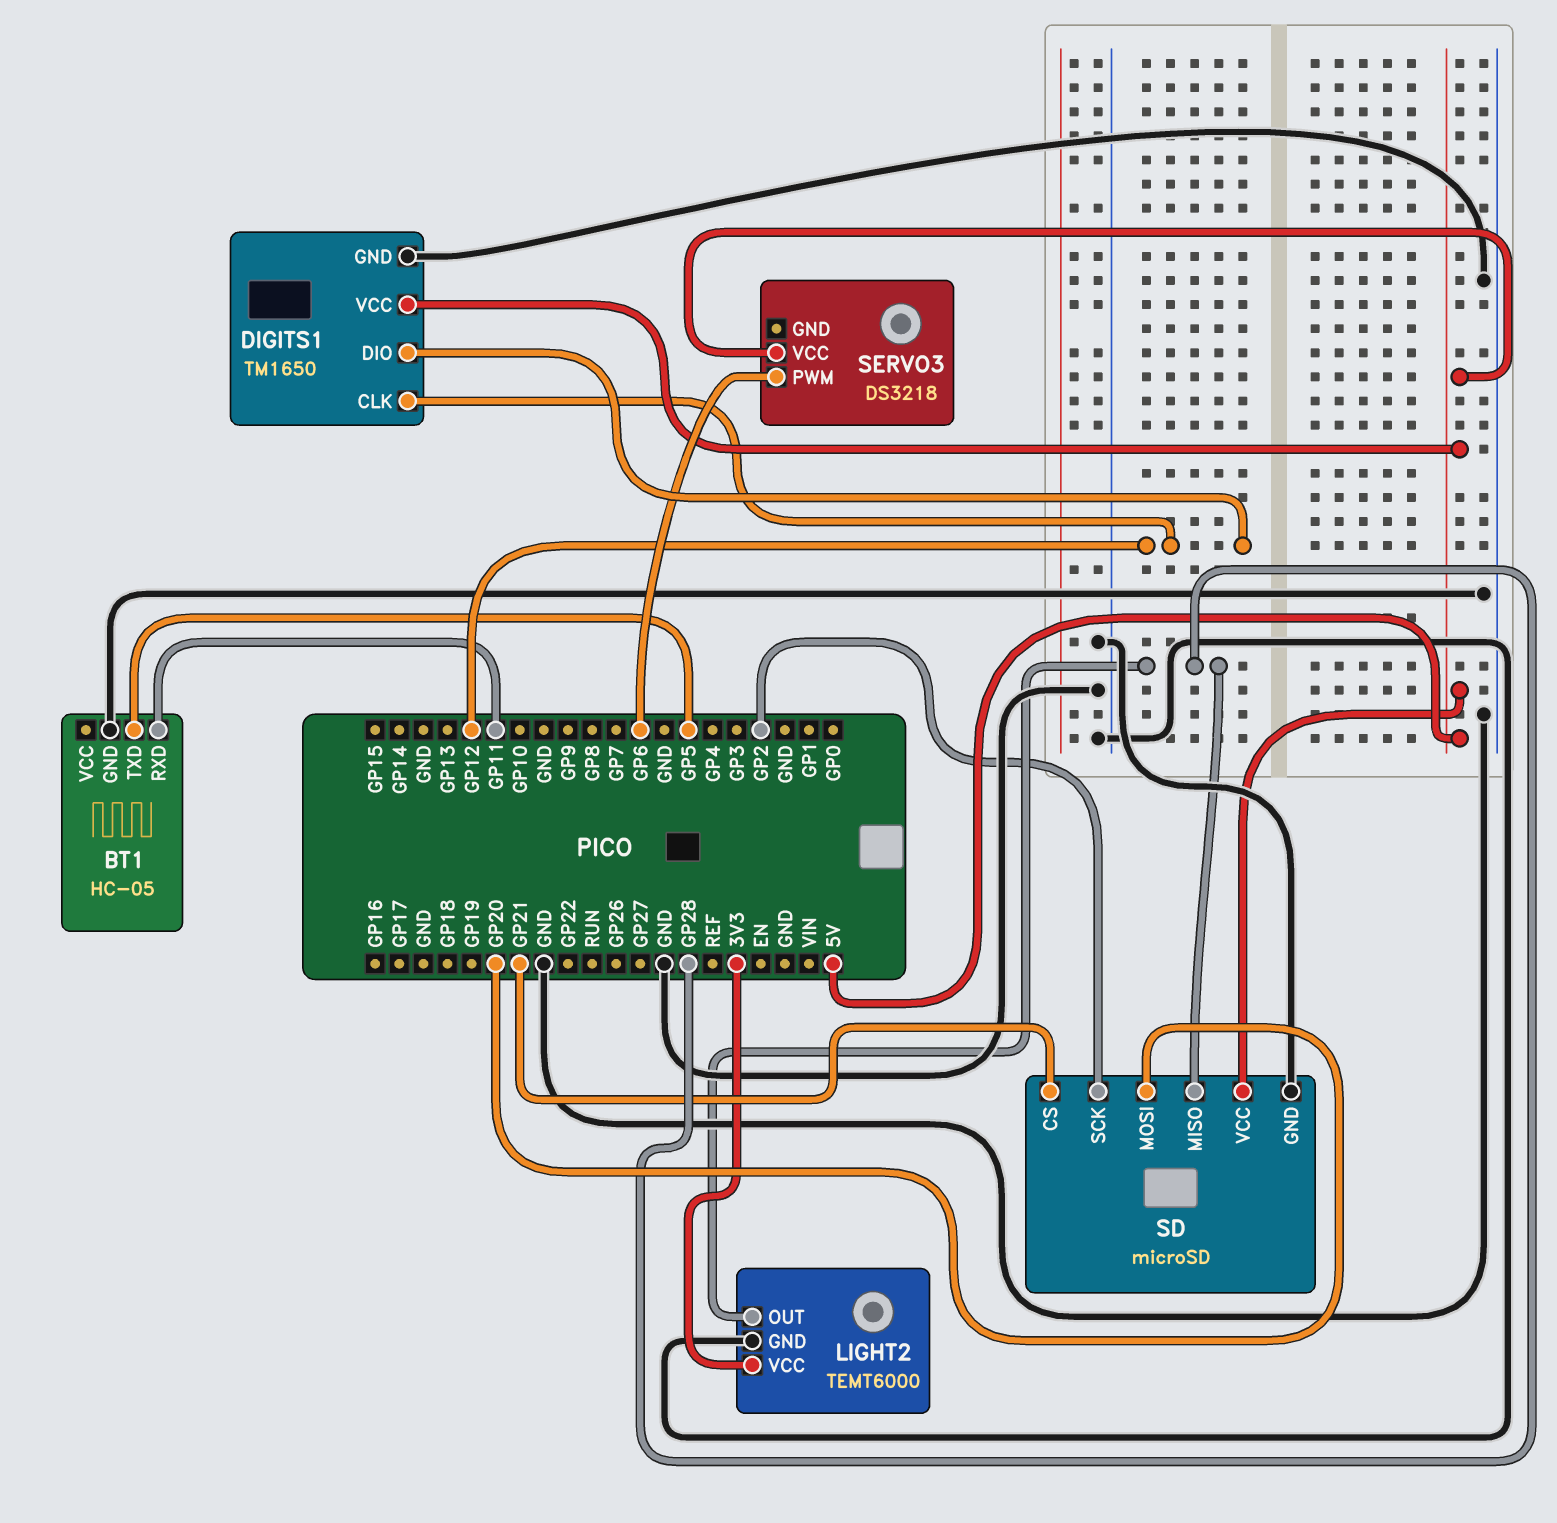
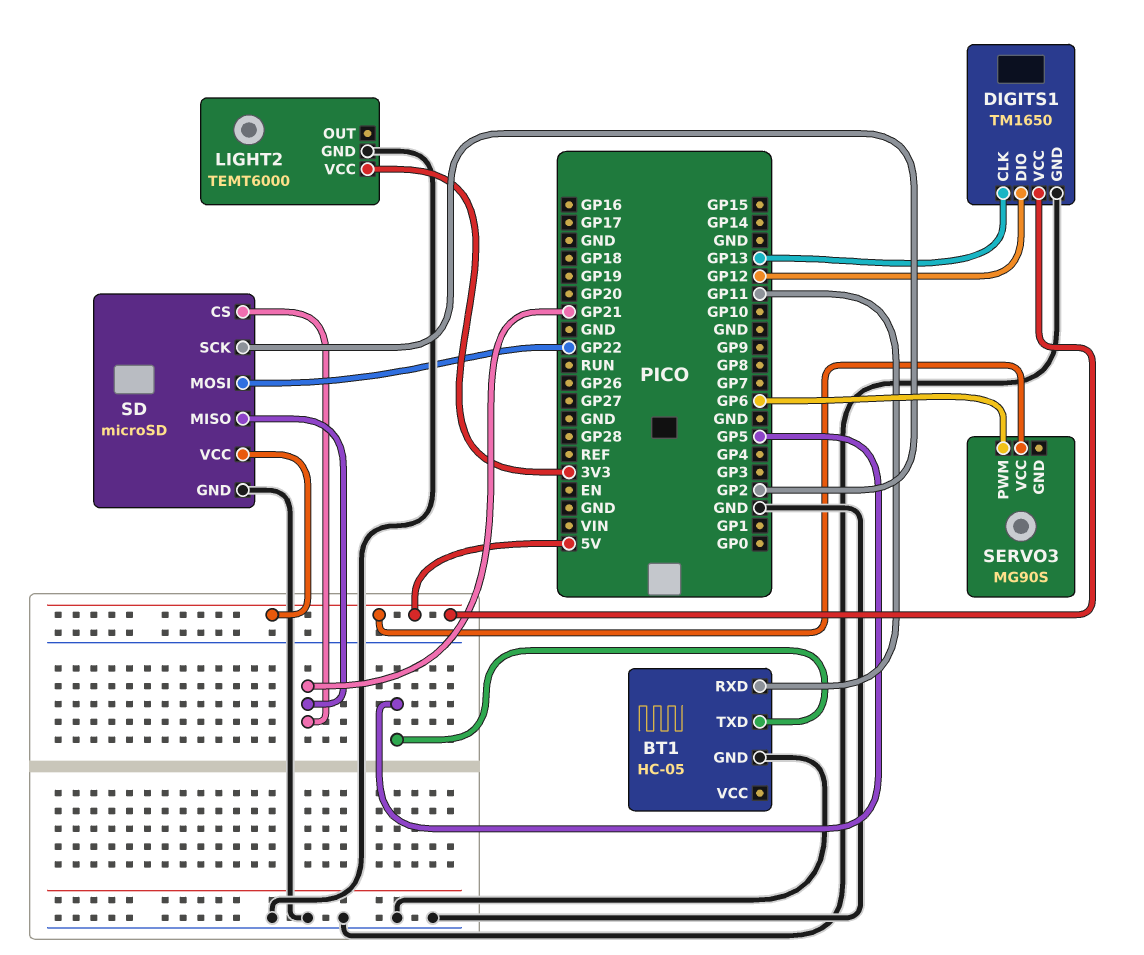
DIGITS1 pin CLK: GP12 -> GP13
LIGHT2 pin OUT: GP28 -> none
SD pin MISO: GP28 -> GP21
SD pin MOSI: GP20 -> GP22
SERVO3: DS3218 -> MG90S

